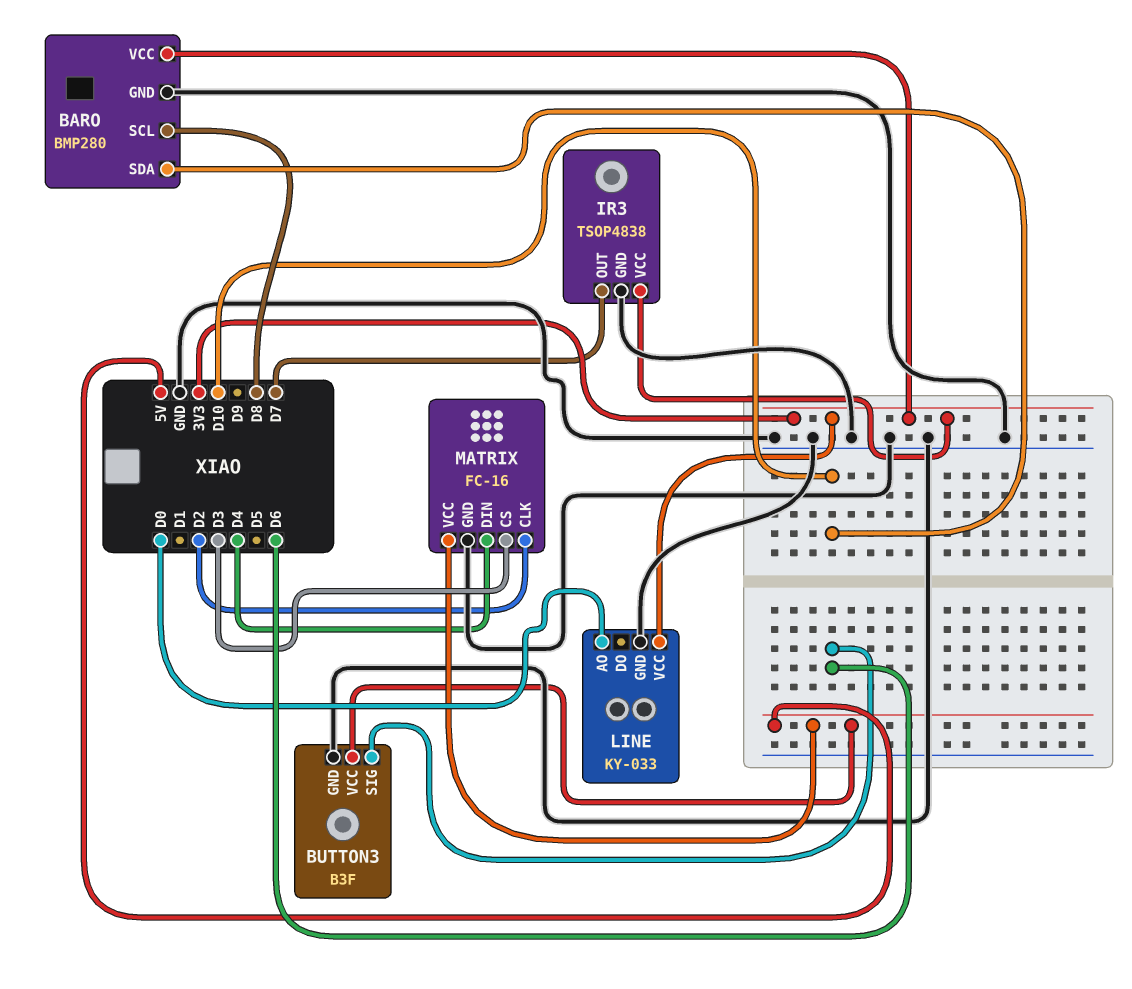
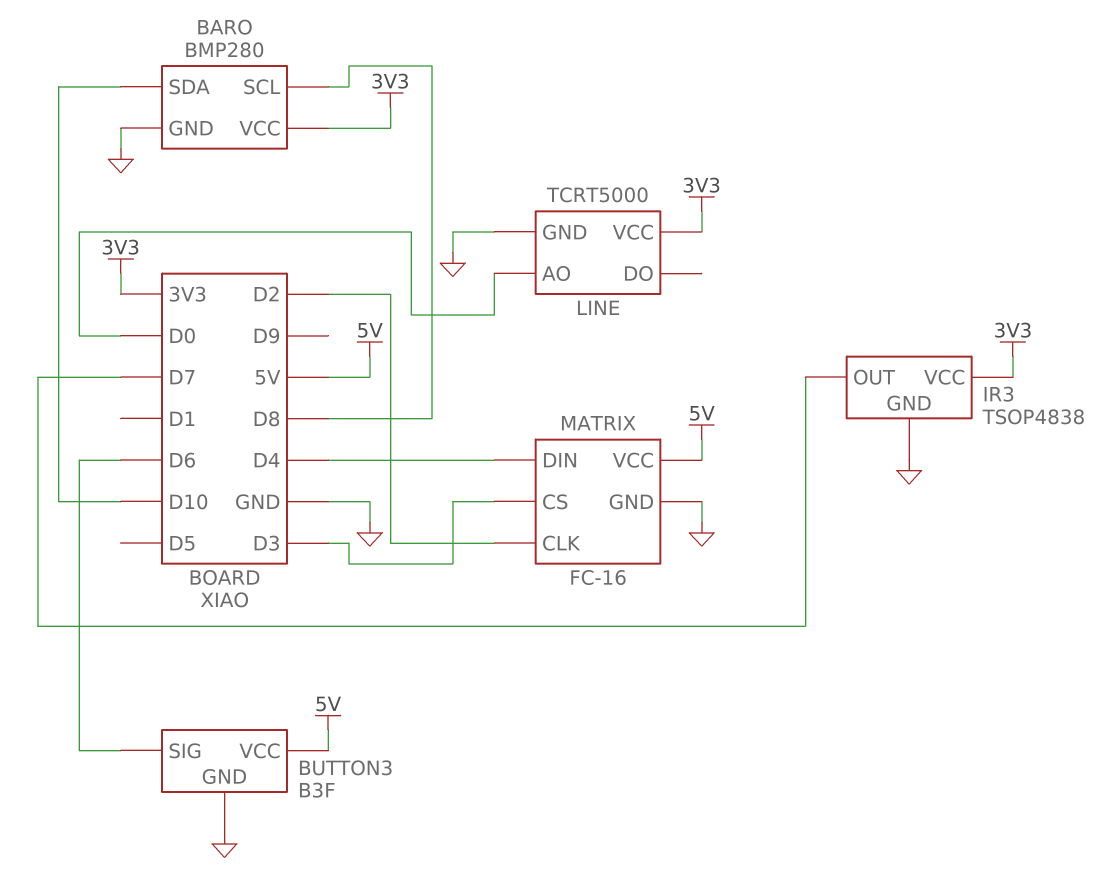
LINE: KY-033 -> TCRT5000

